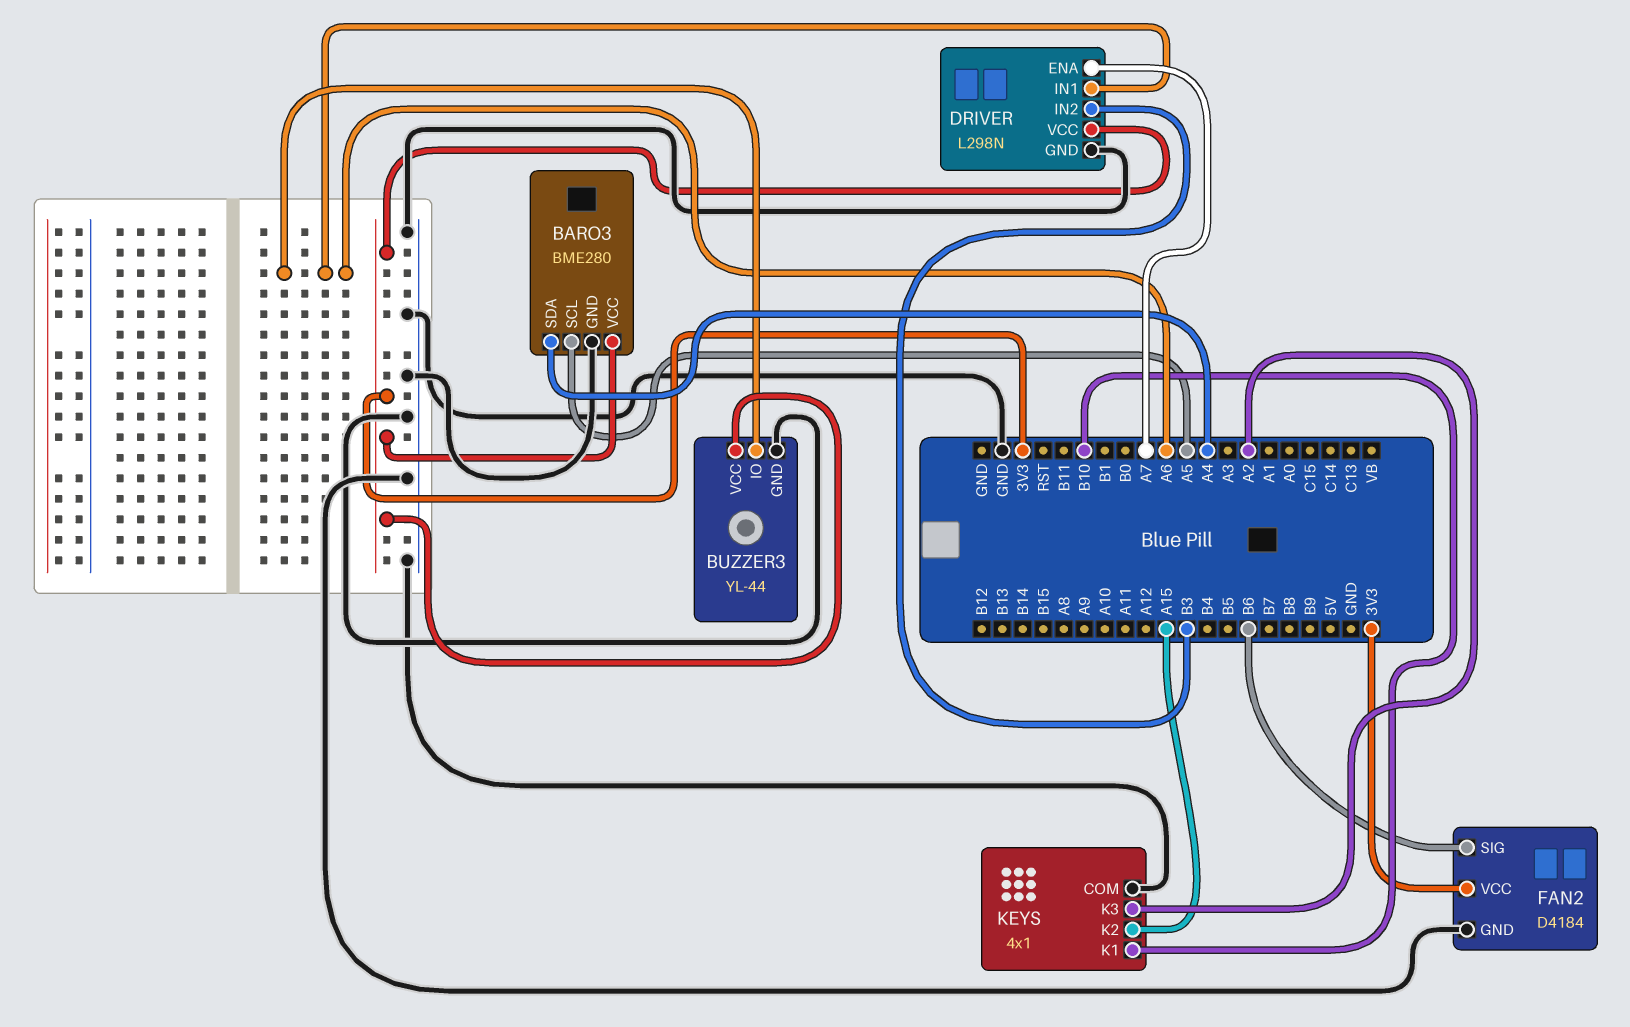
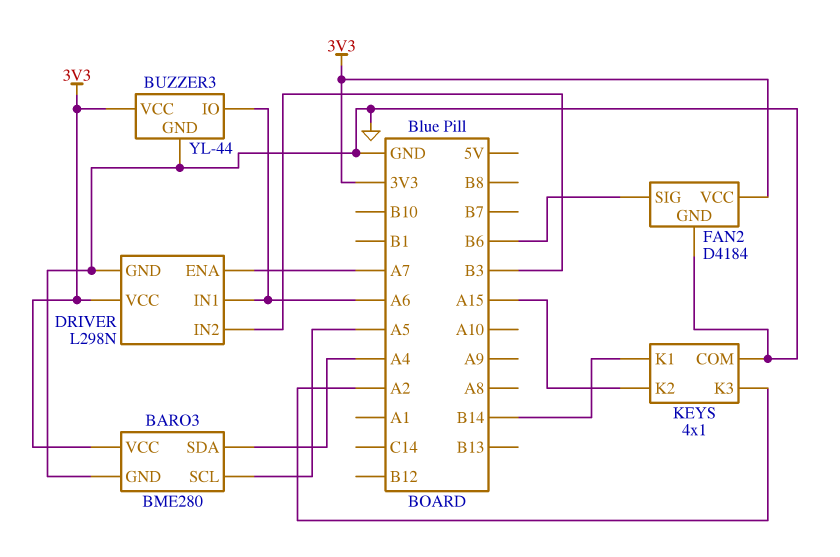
KEYS pin K1: B10 -> B14

